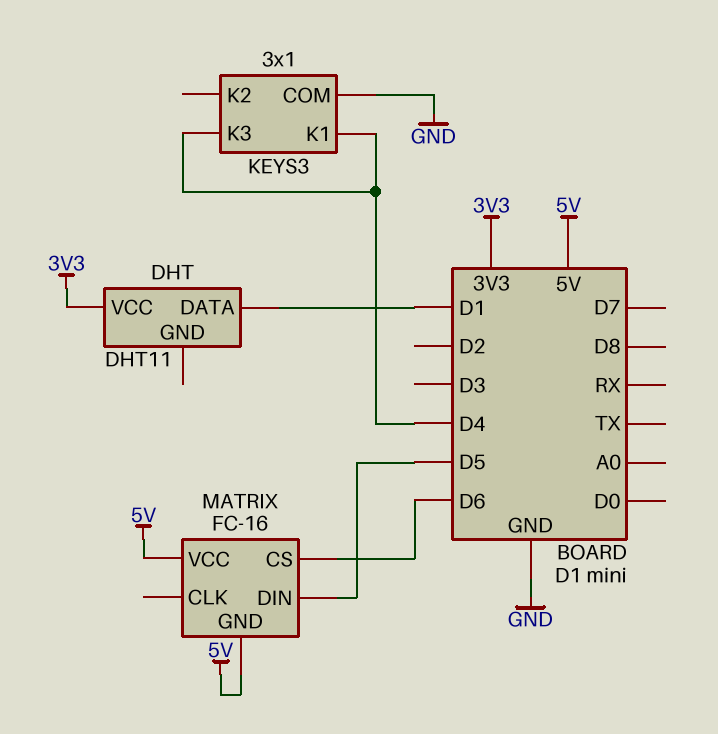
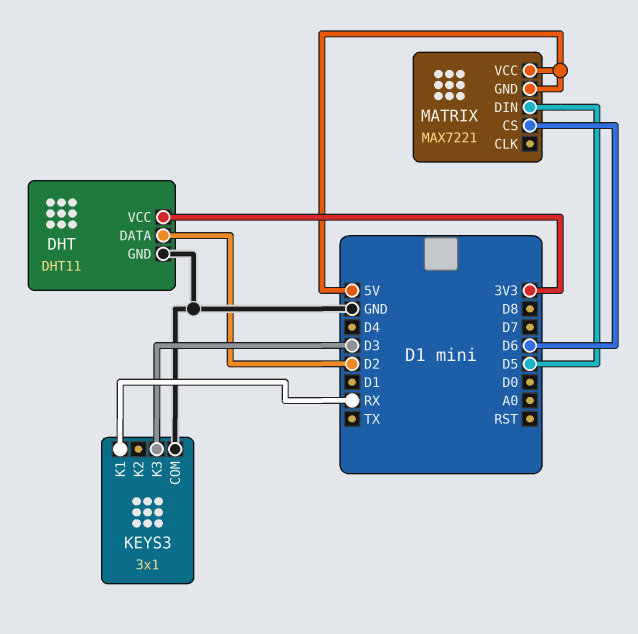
DHT pin DATA: D1 -> D2
DHT pin GND: none -> GND
KEYS3 pin K1: D4 -> RX
KEYS3 pin K3: D4 -> D3
MATRIX: FC-16 -> MAX7221

